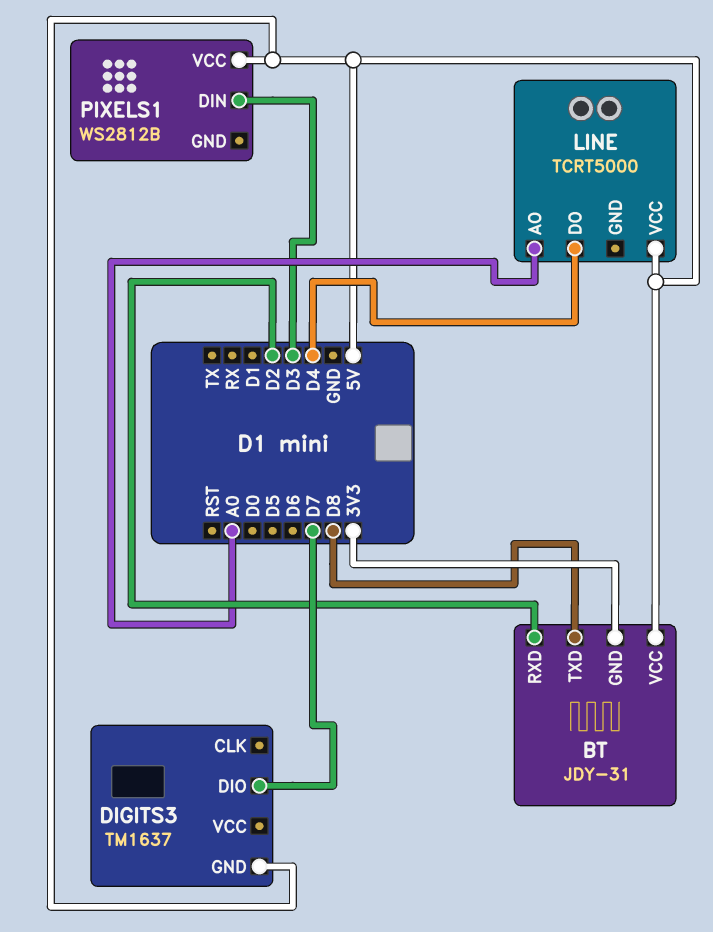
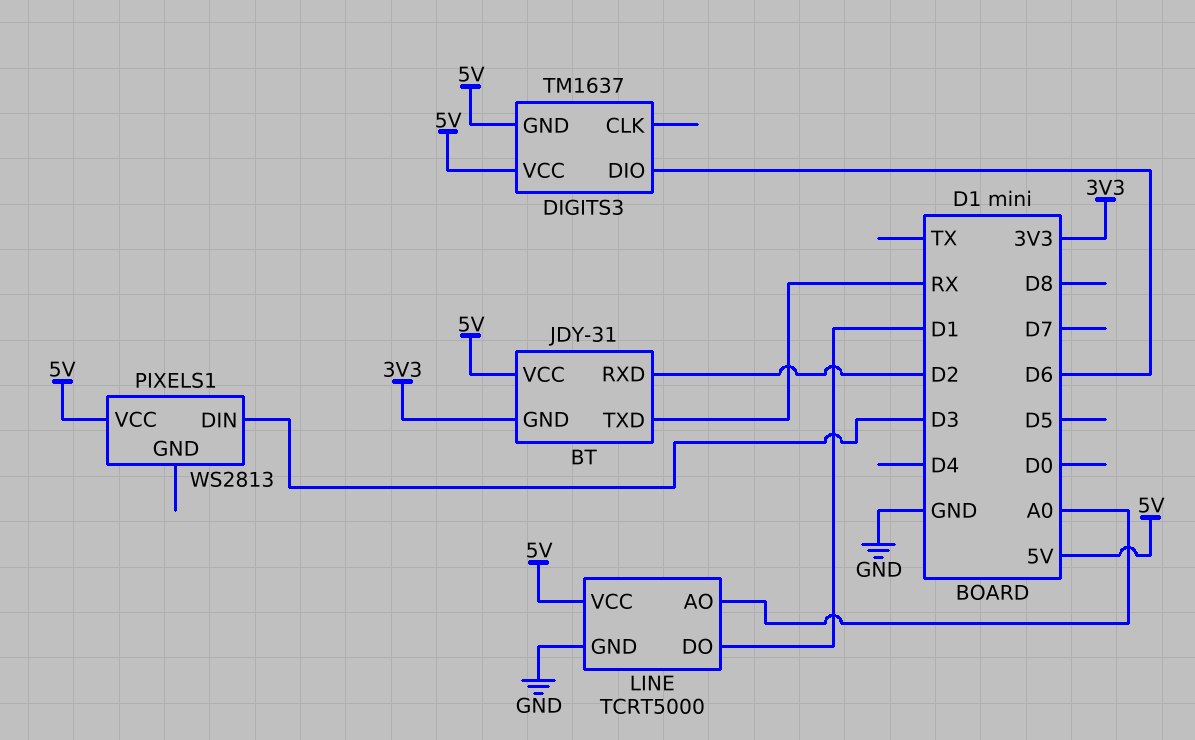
BT pin TXD: D8 -> RX
DIGITS3 pin DIO: D7 -> D6
DIGITS3 pin VCC: none -> 5V
LINE pin DO: D4 -> D1
LINE pin GND: none -> GND
PIXELS1: WS2812B -> WS2813

